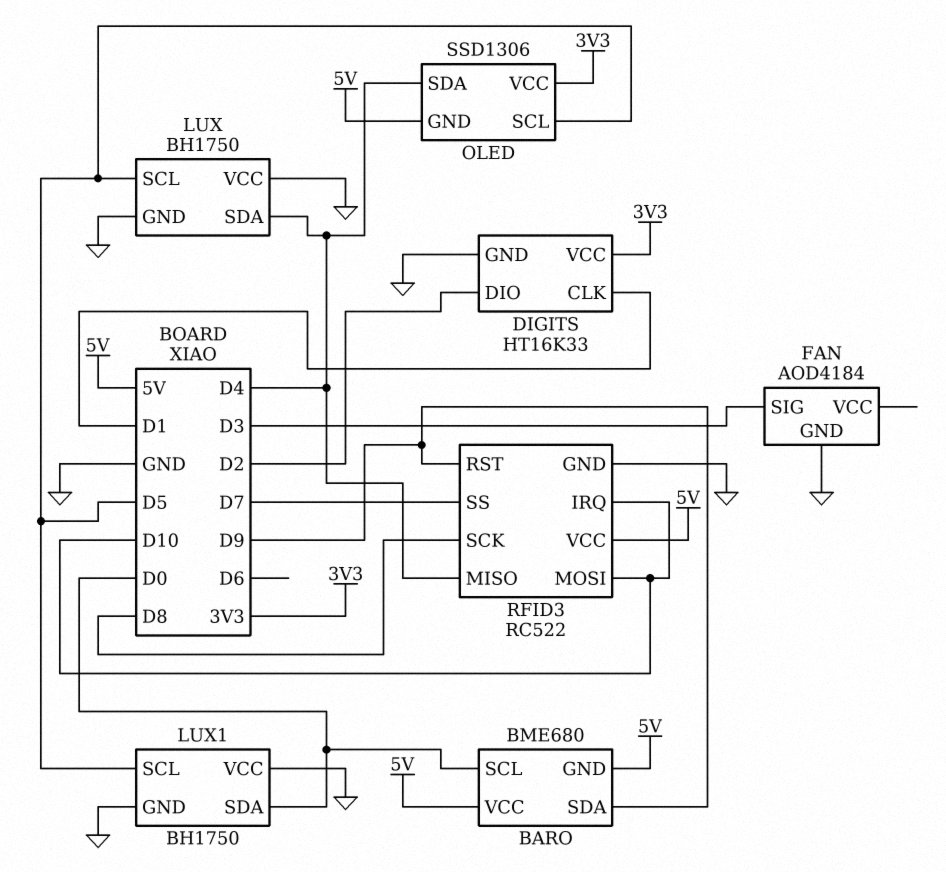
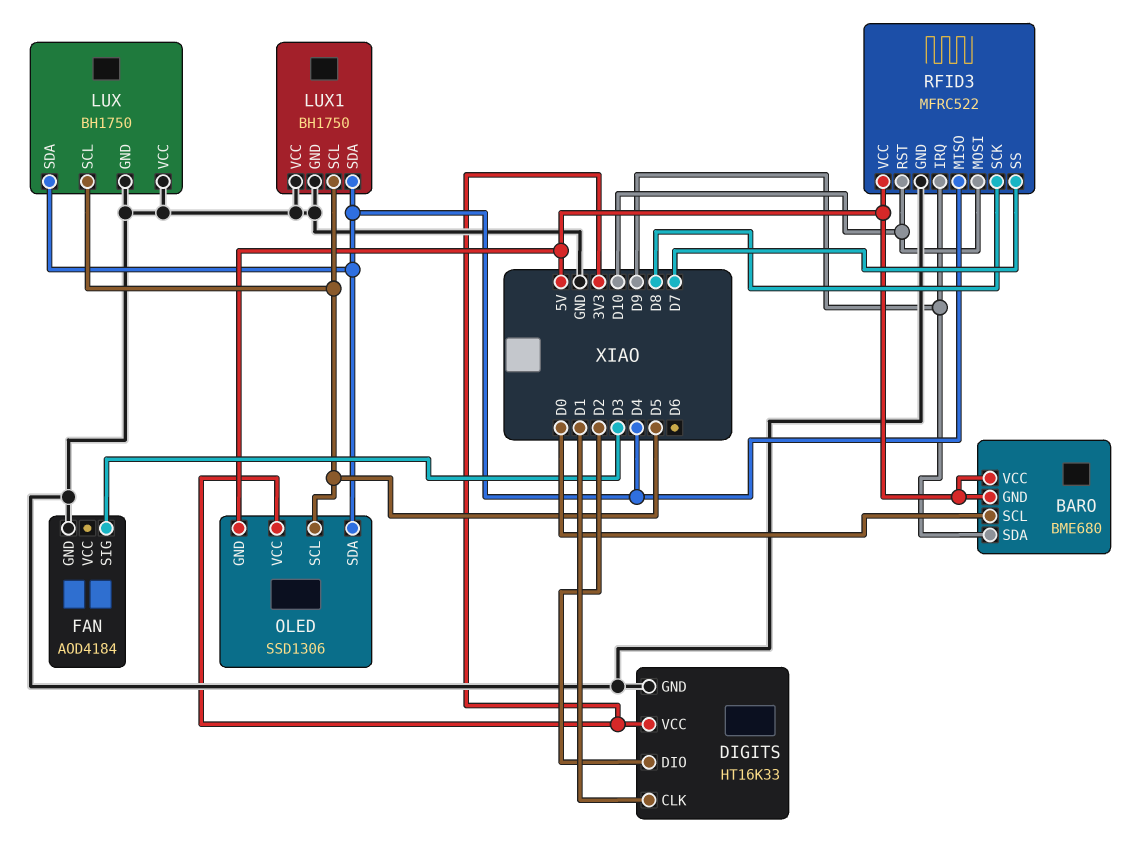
LUX1 pin SDA: D0 -> D4
RFID3: RC522 -> MFRC522
RFID3 pin IRQ: D10 -> D9
RFID3 pin RST: D9 -> D10

